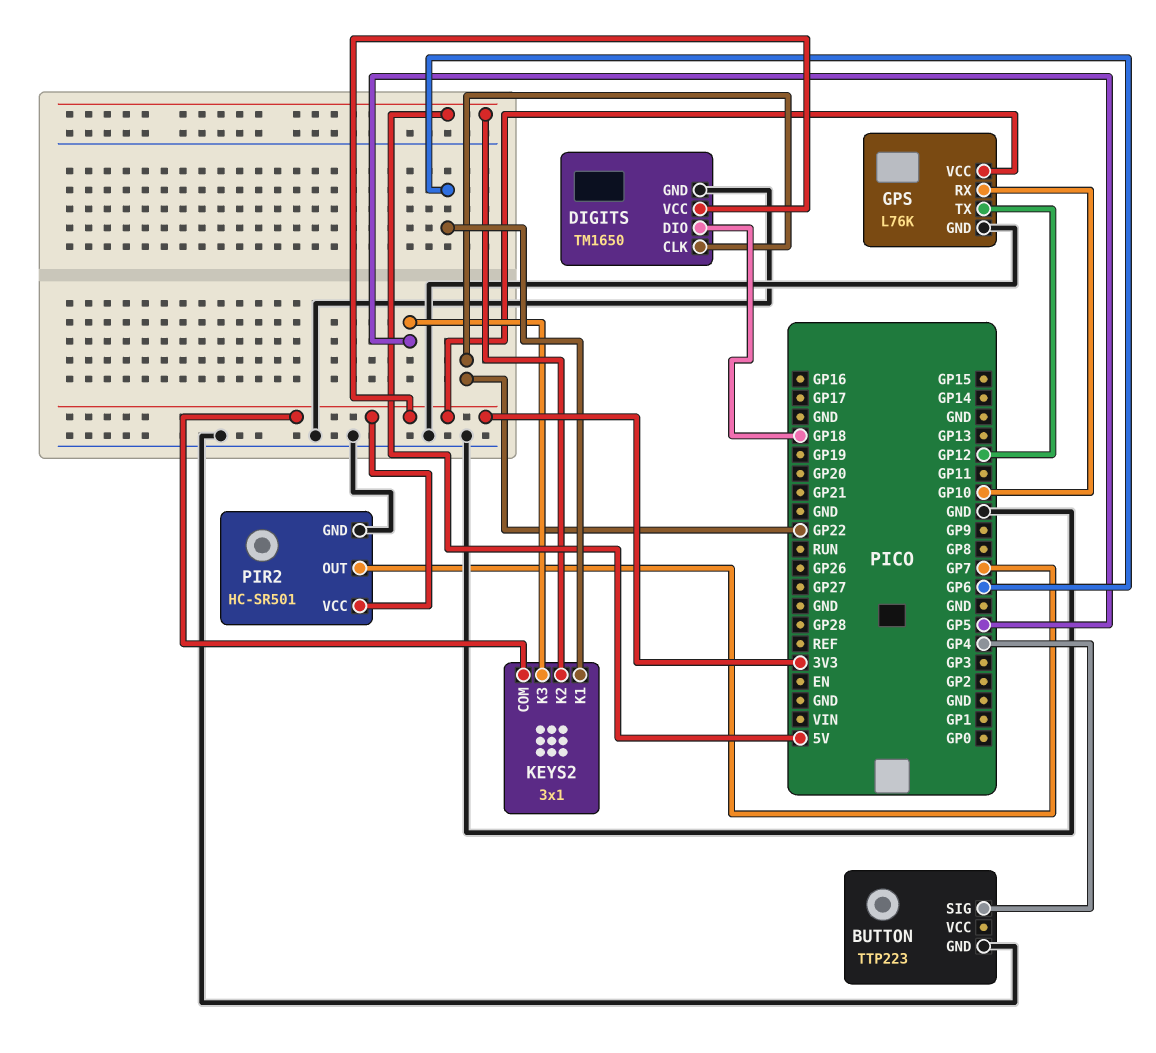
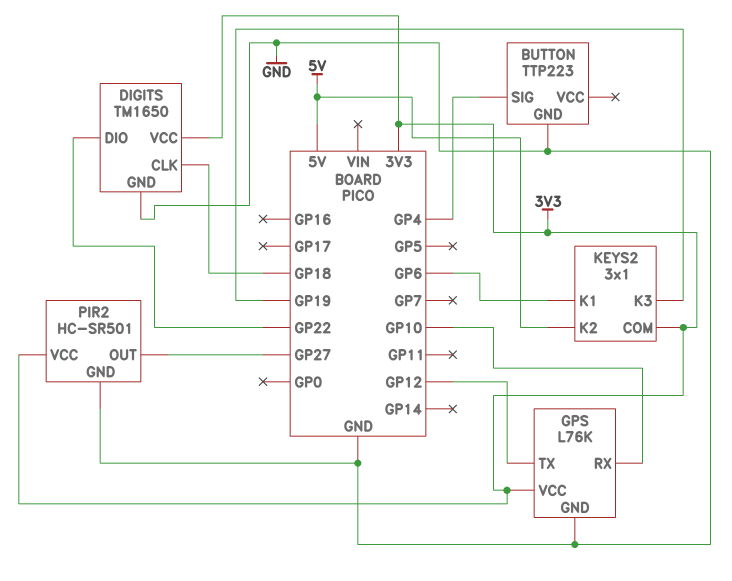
DIGITS pin CLK: GP22 -> GP18
DIGITS pin DIO: GP18 -> GP22
KEYS2 pin K3: GP5 -> GP19
PIR2 pin OUT: GP7 -> GP27

